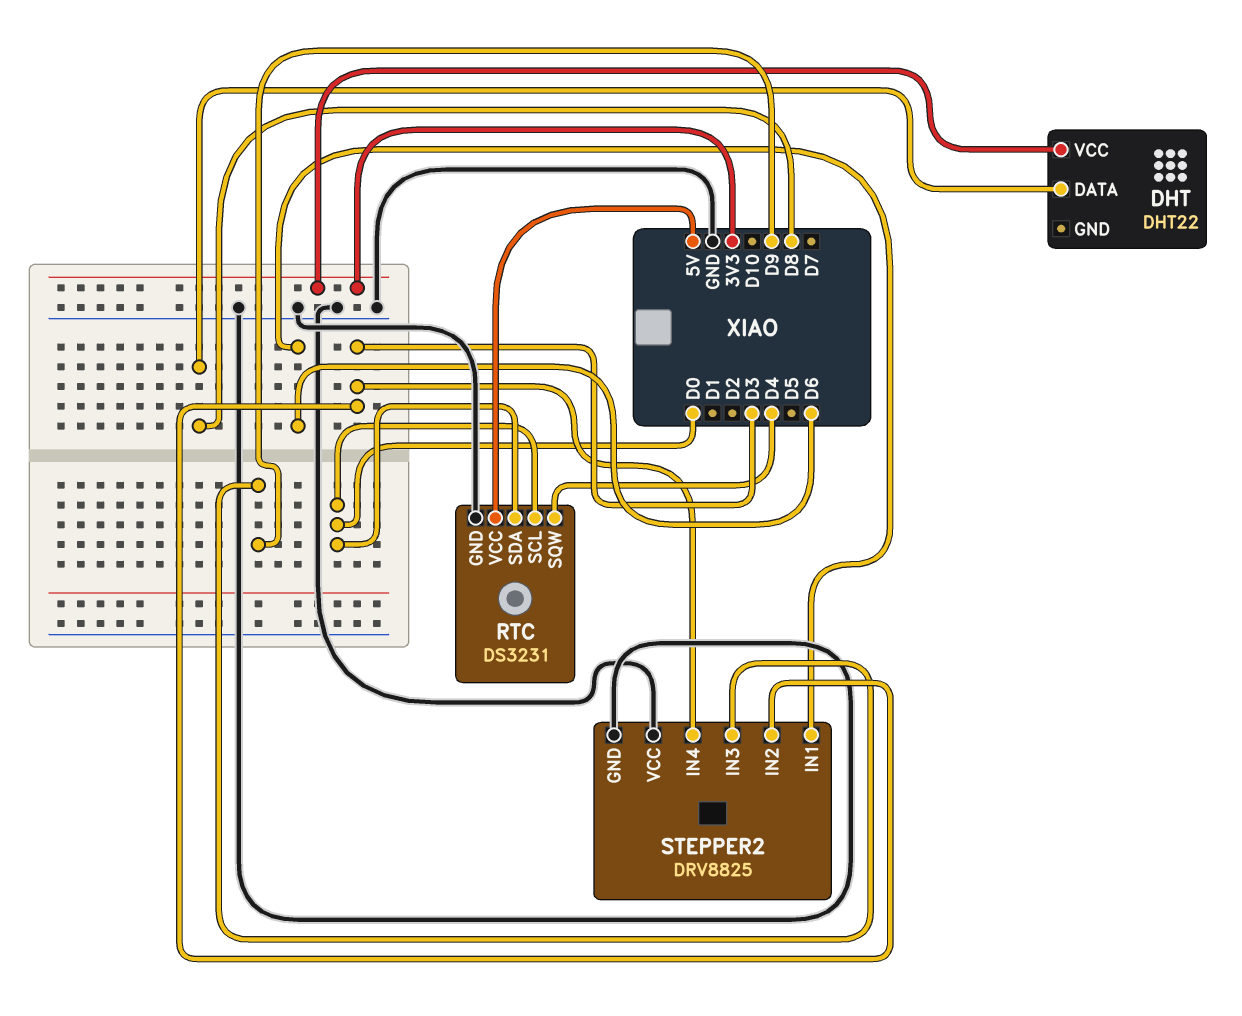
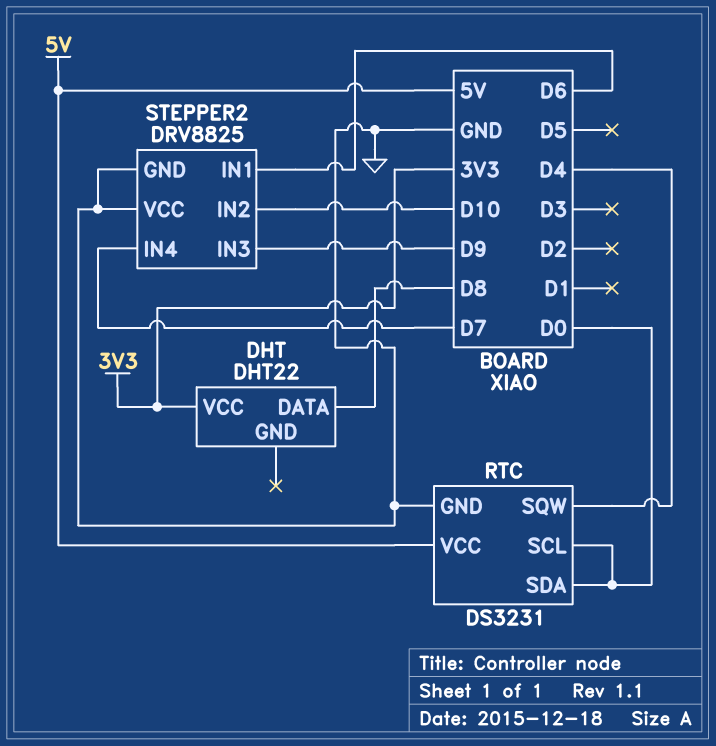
STEPPER2 pin IN2: D3 -> D10
STEPPER2 pin IN4: D3 -> D7

